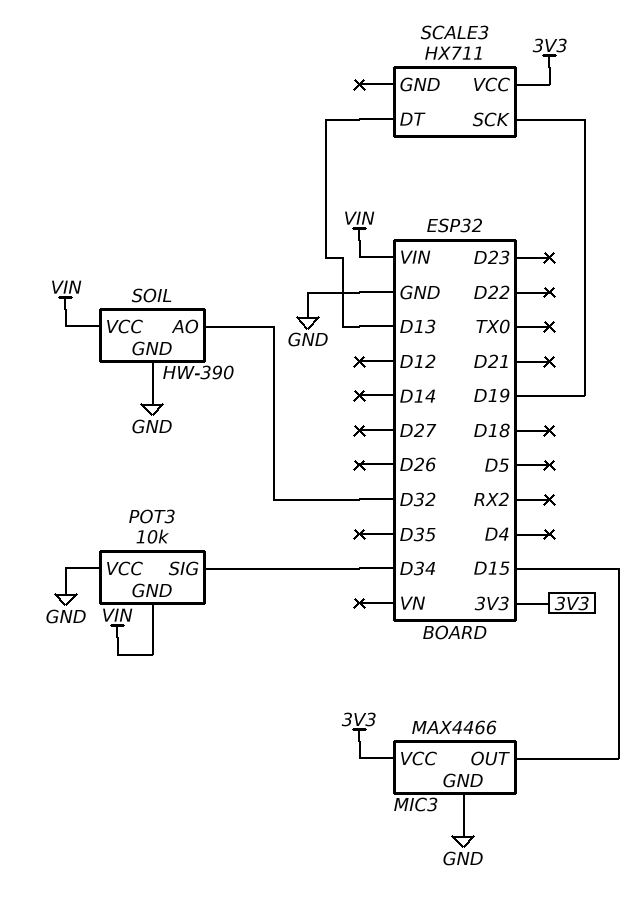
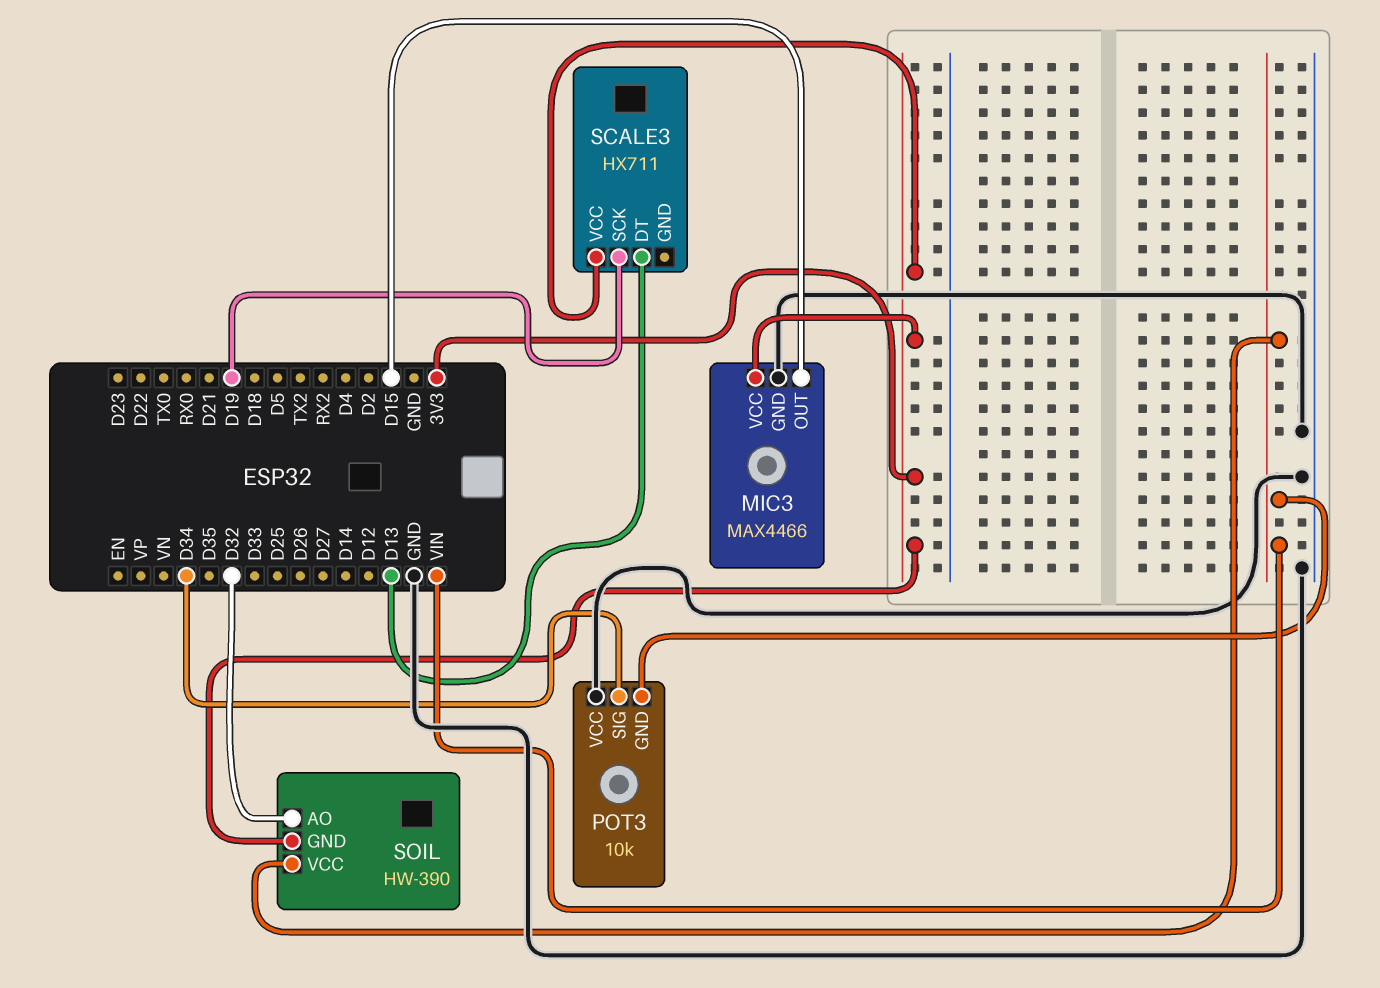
SOIL pin GND: GND -> 3V3

